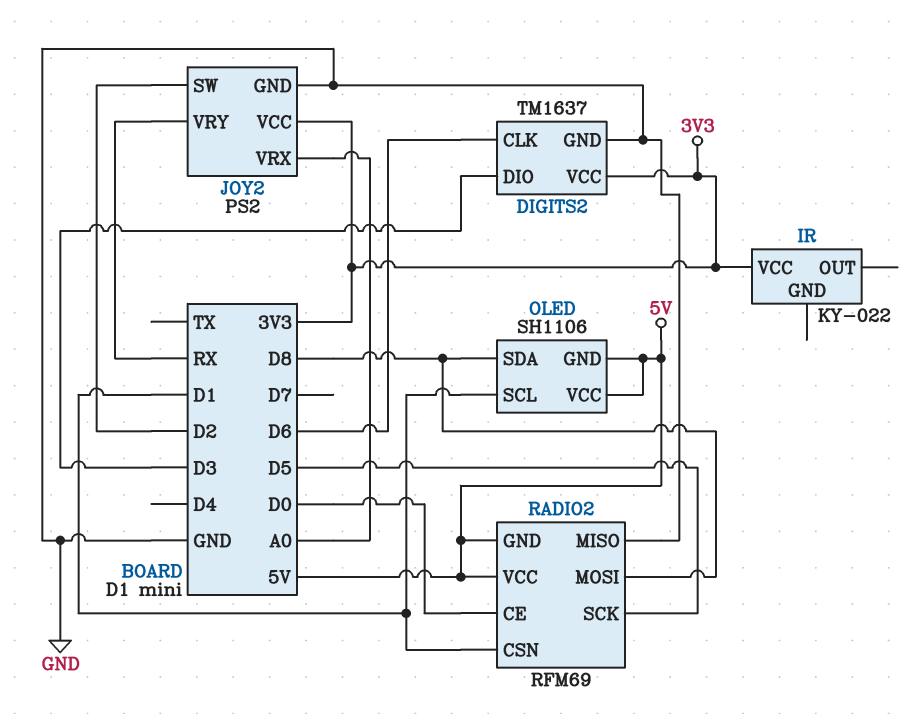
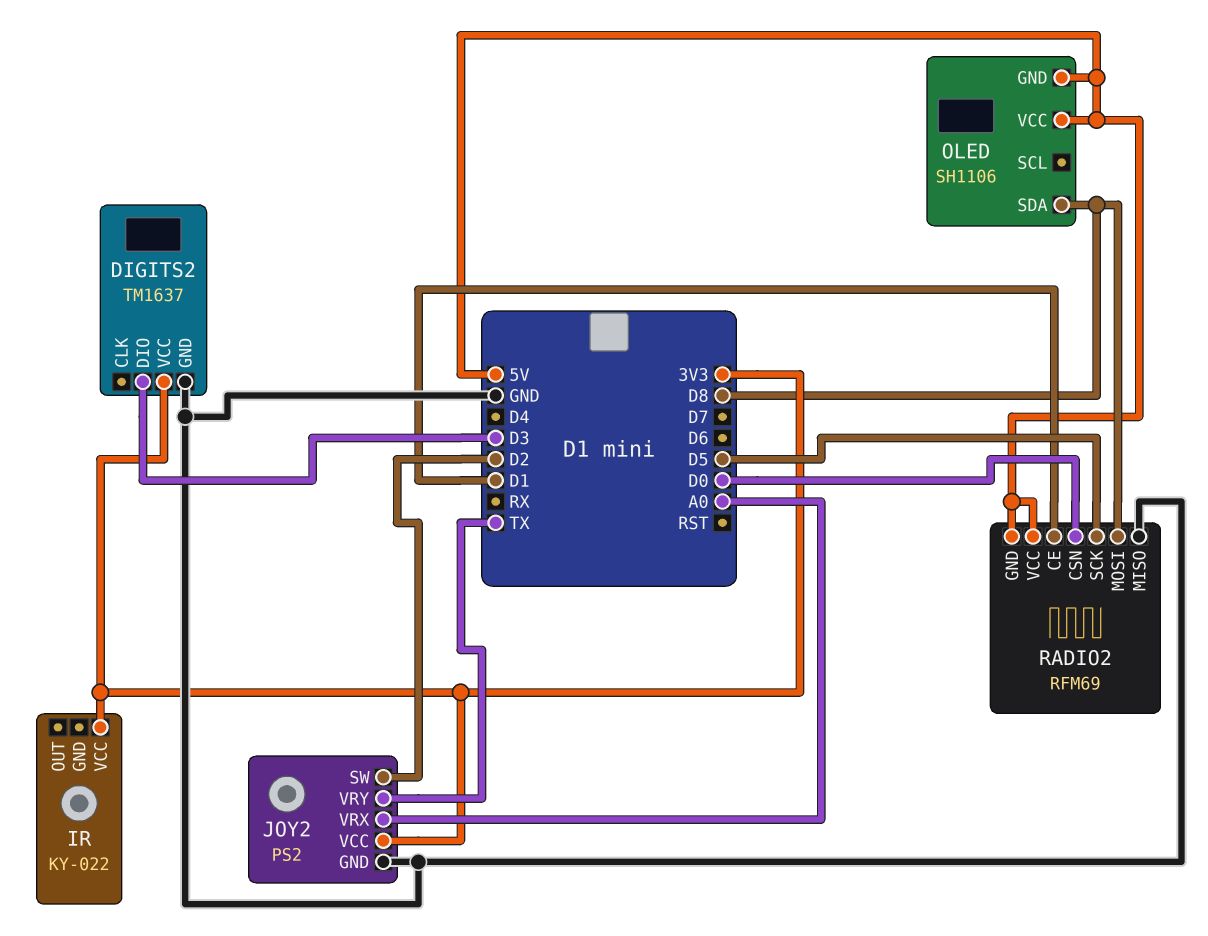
DIGITS2 pin CLK: D6 -> none
JOY2 pin VRY: RX -> TX
OLED pin SCL: D1 -> none
RADIO2 pin CE: D0 -> D1
RADIO2 pin CSN: D1 -> D0

